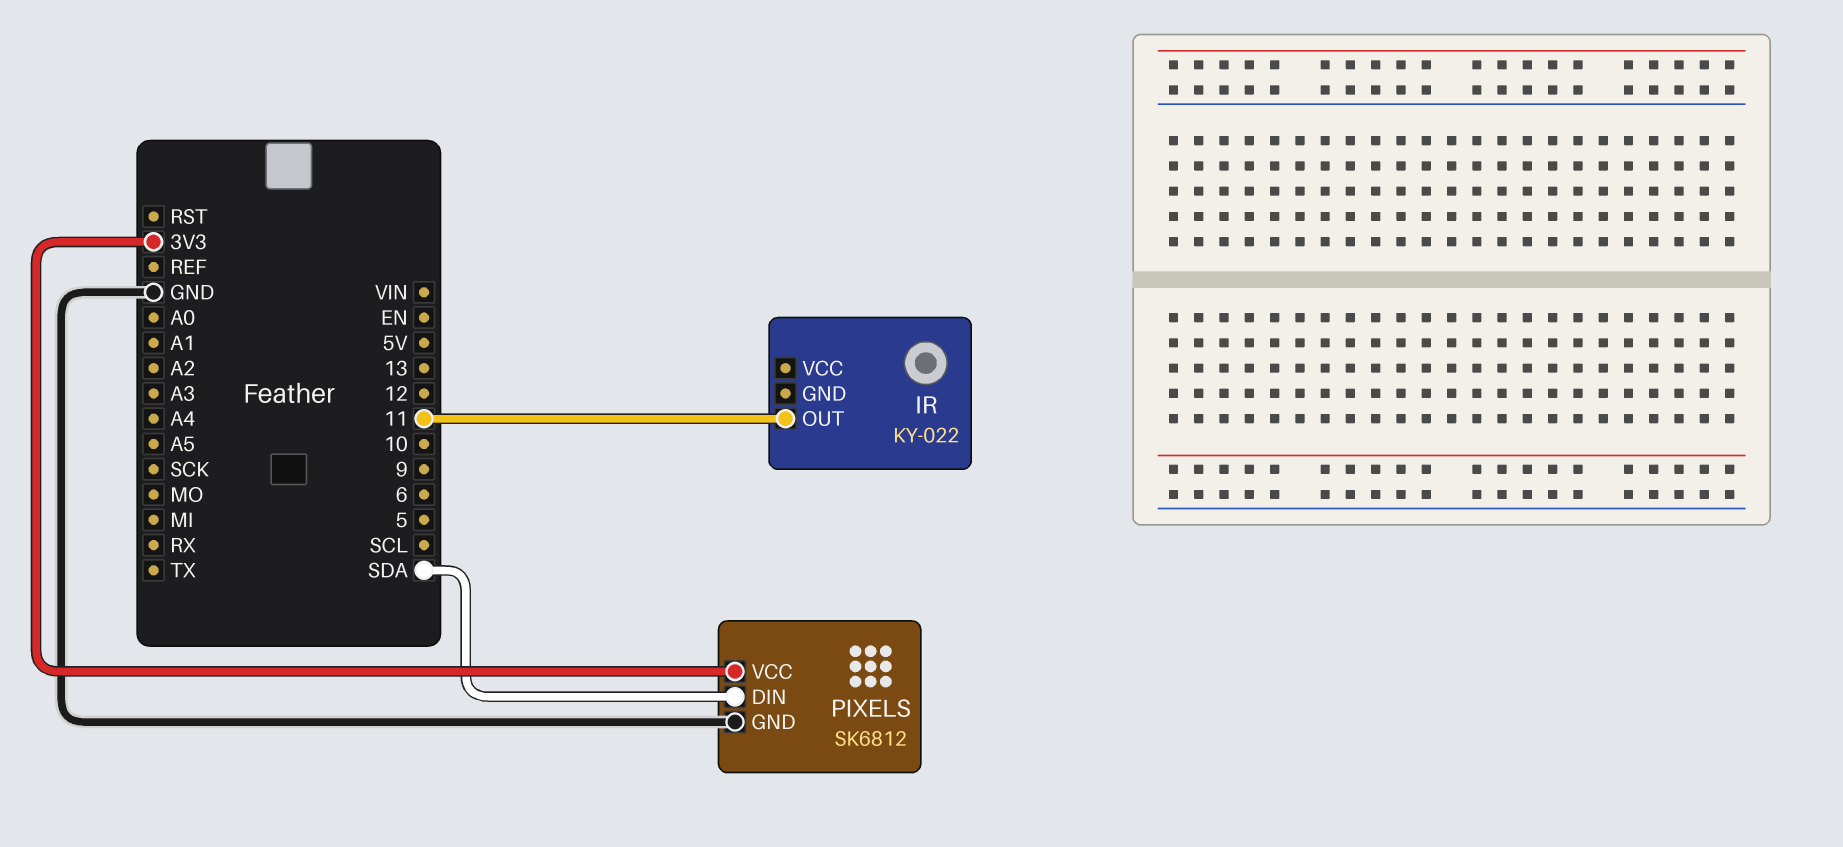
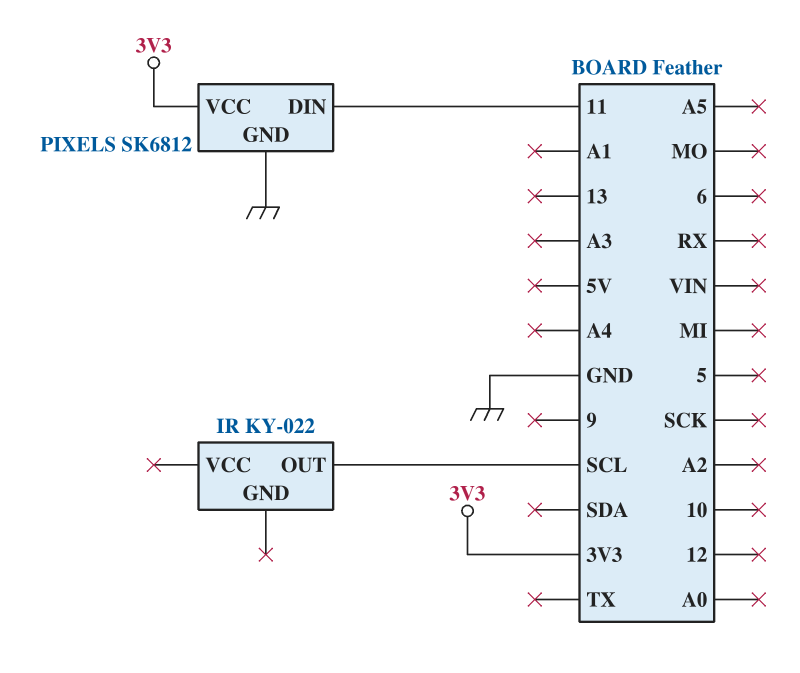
IR pin OUT: 11 -> SCL
PIXELS pin DIN: SDA -> 11

